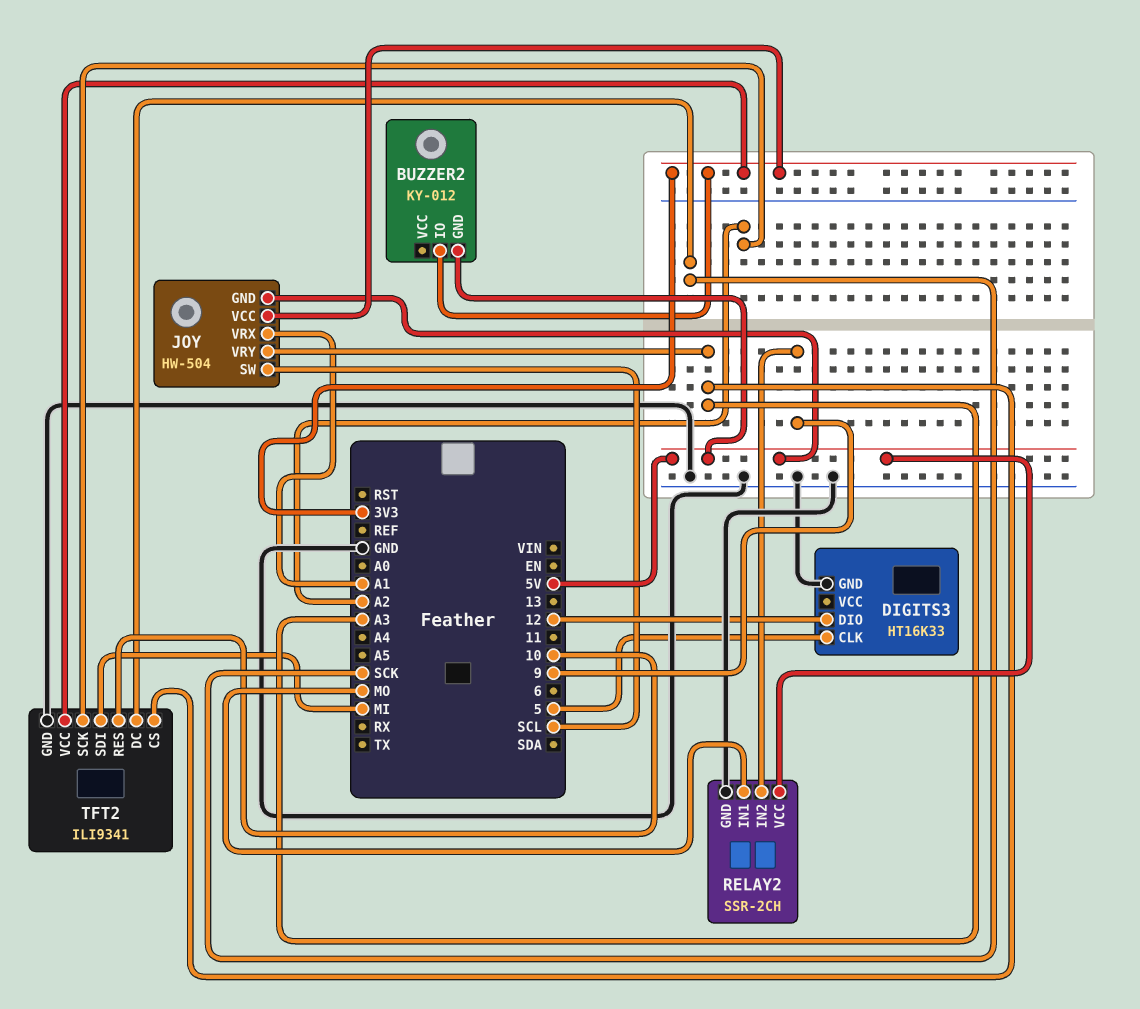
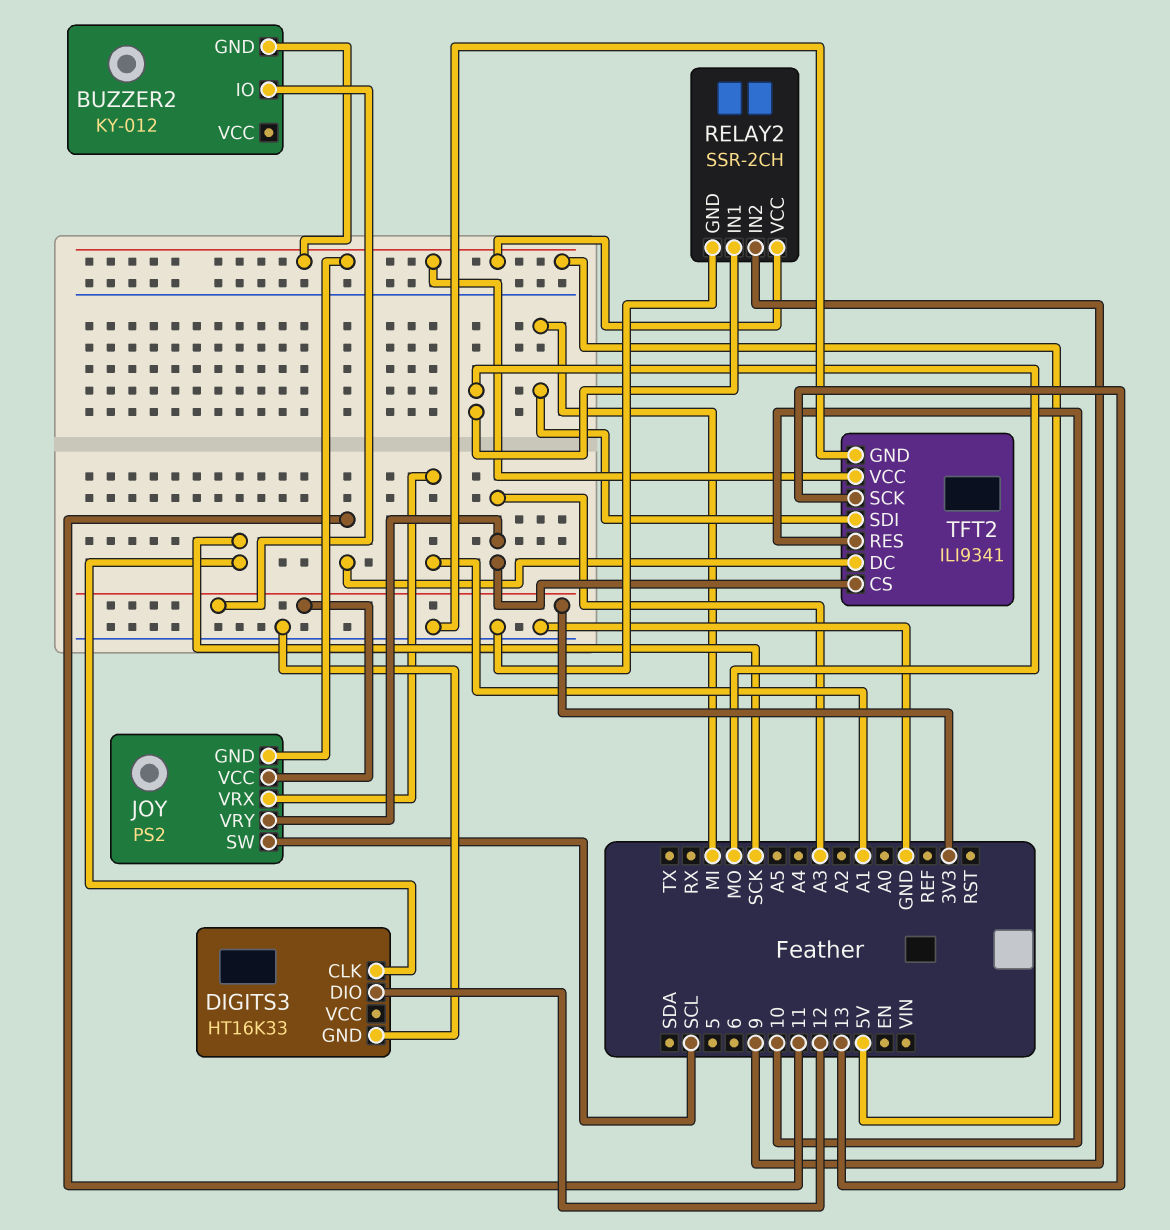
DIGITS3 pin CLK: 5 -> SCK
JOY: HW-504 -> PS2
TFT2 pin DC: SCK -> 11
TFT2 pin SCK: A2 -> 13
TFT2 pin VCC: 3V3 -> 5V

